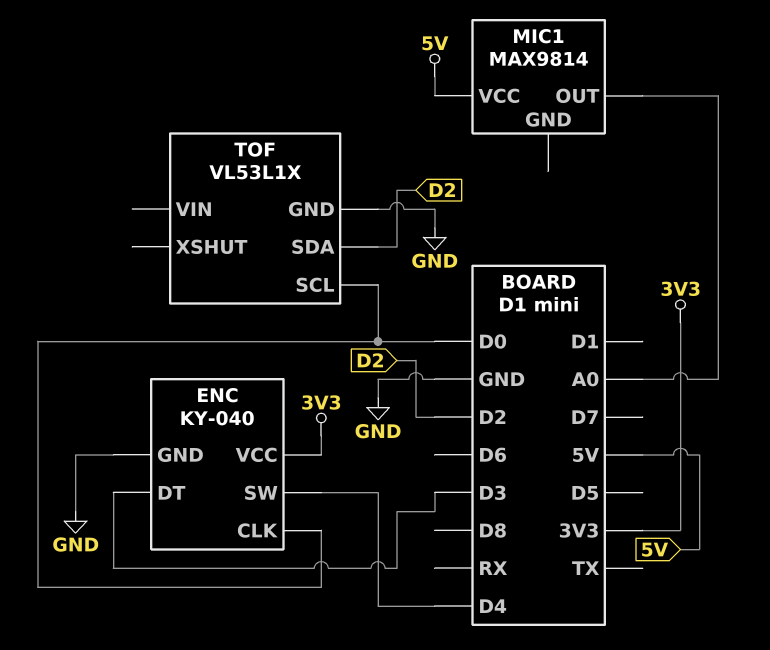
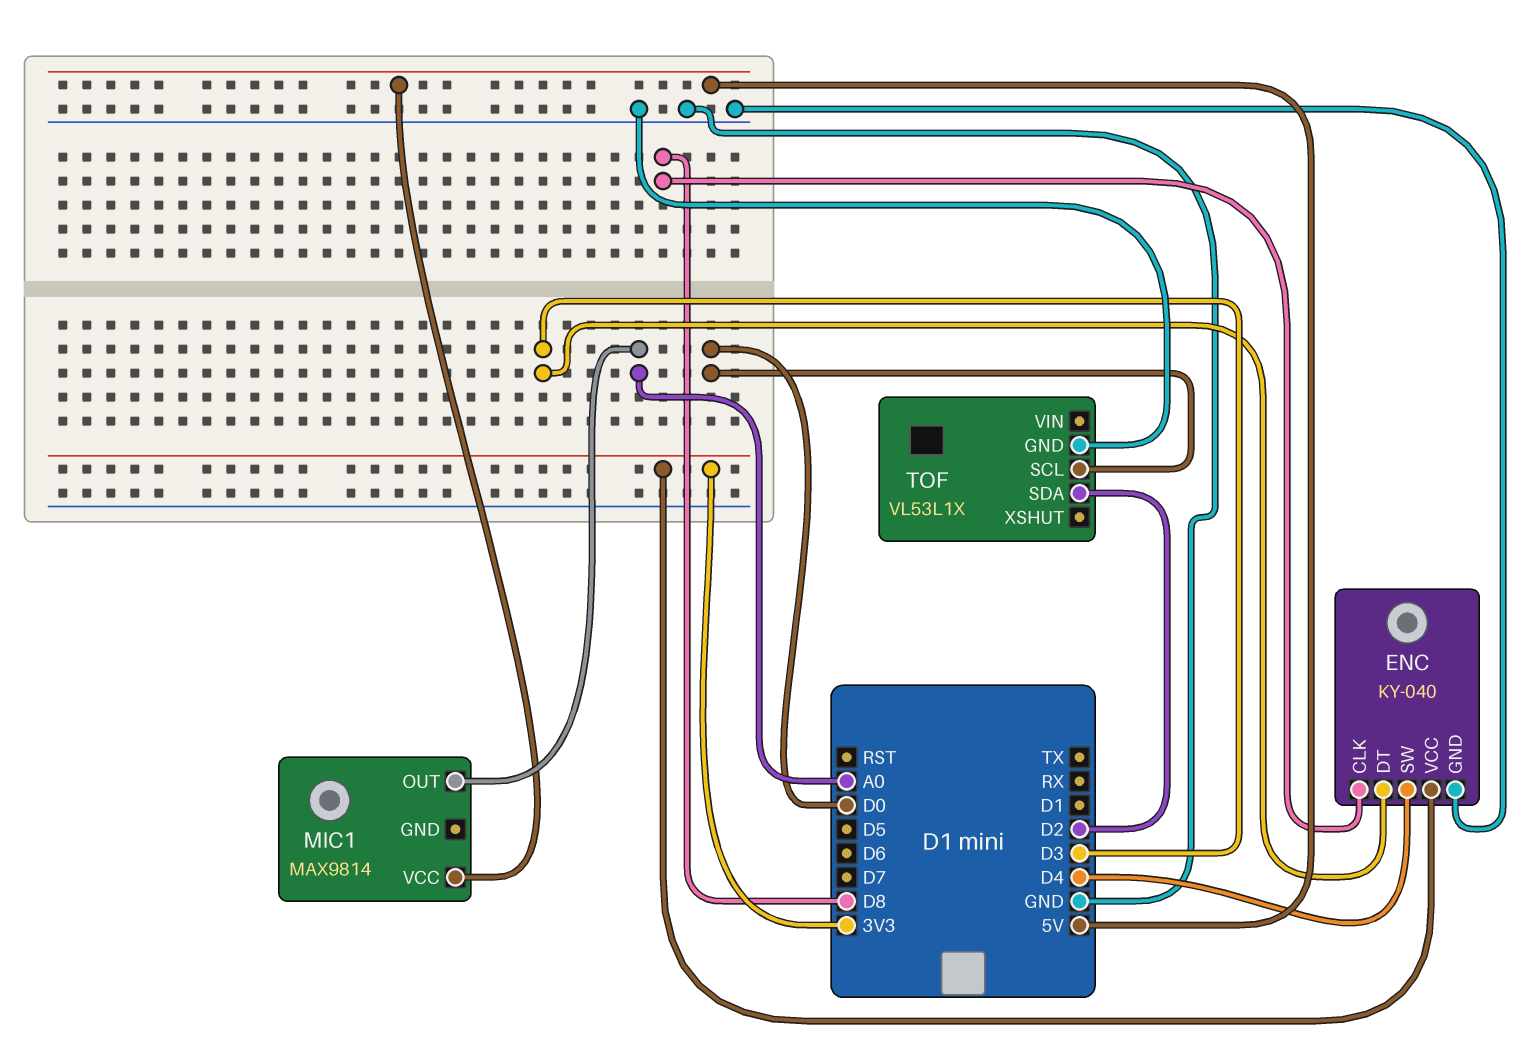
ENC pin CLK: D0 -> D8

